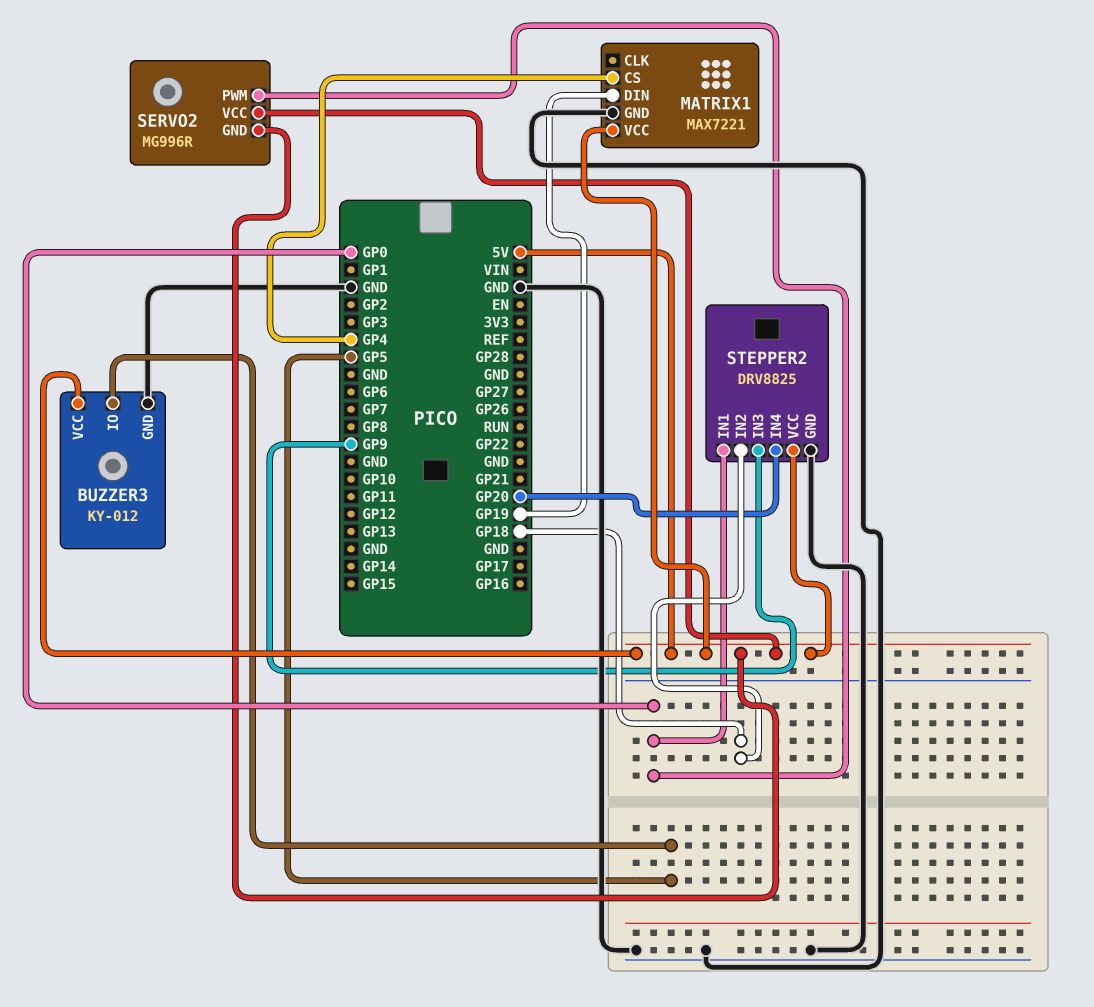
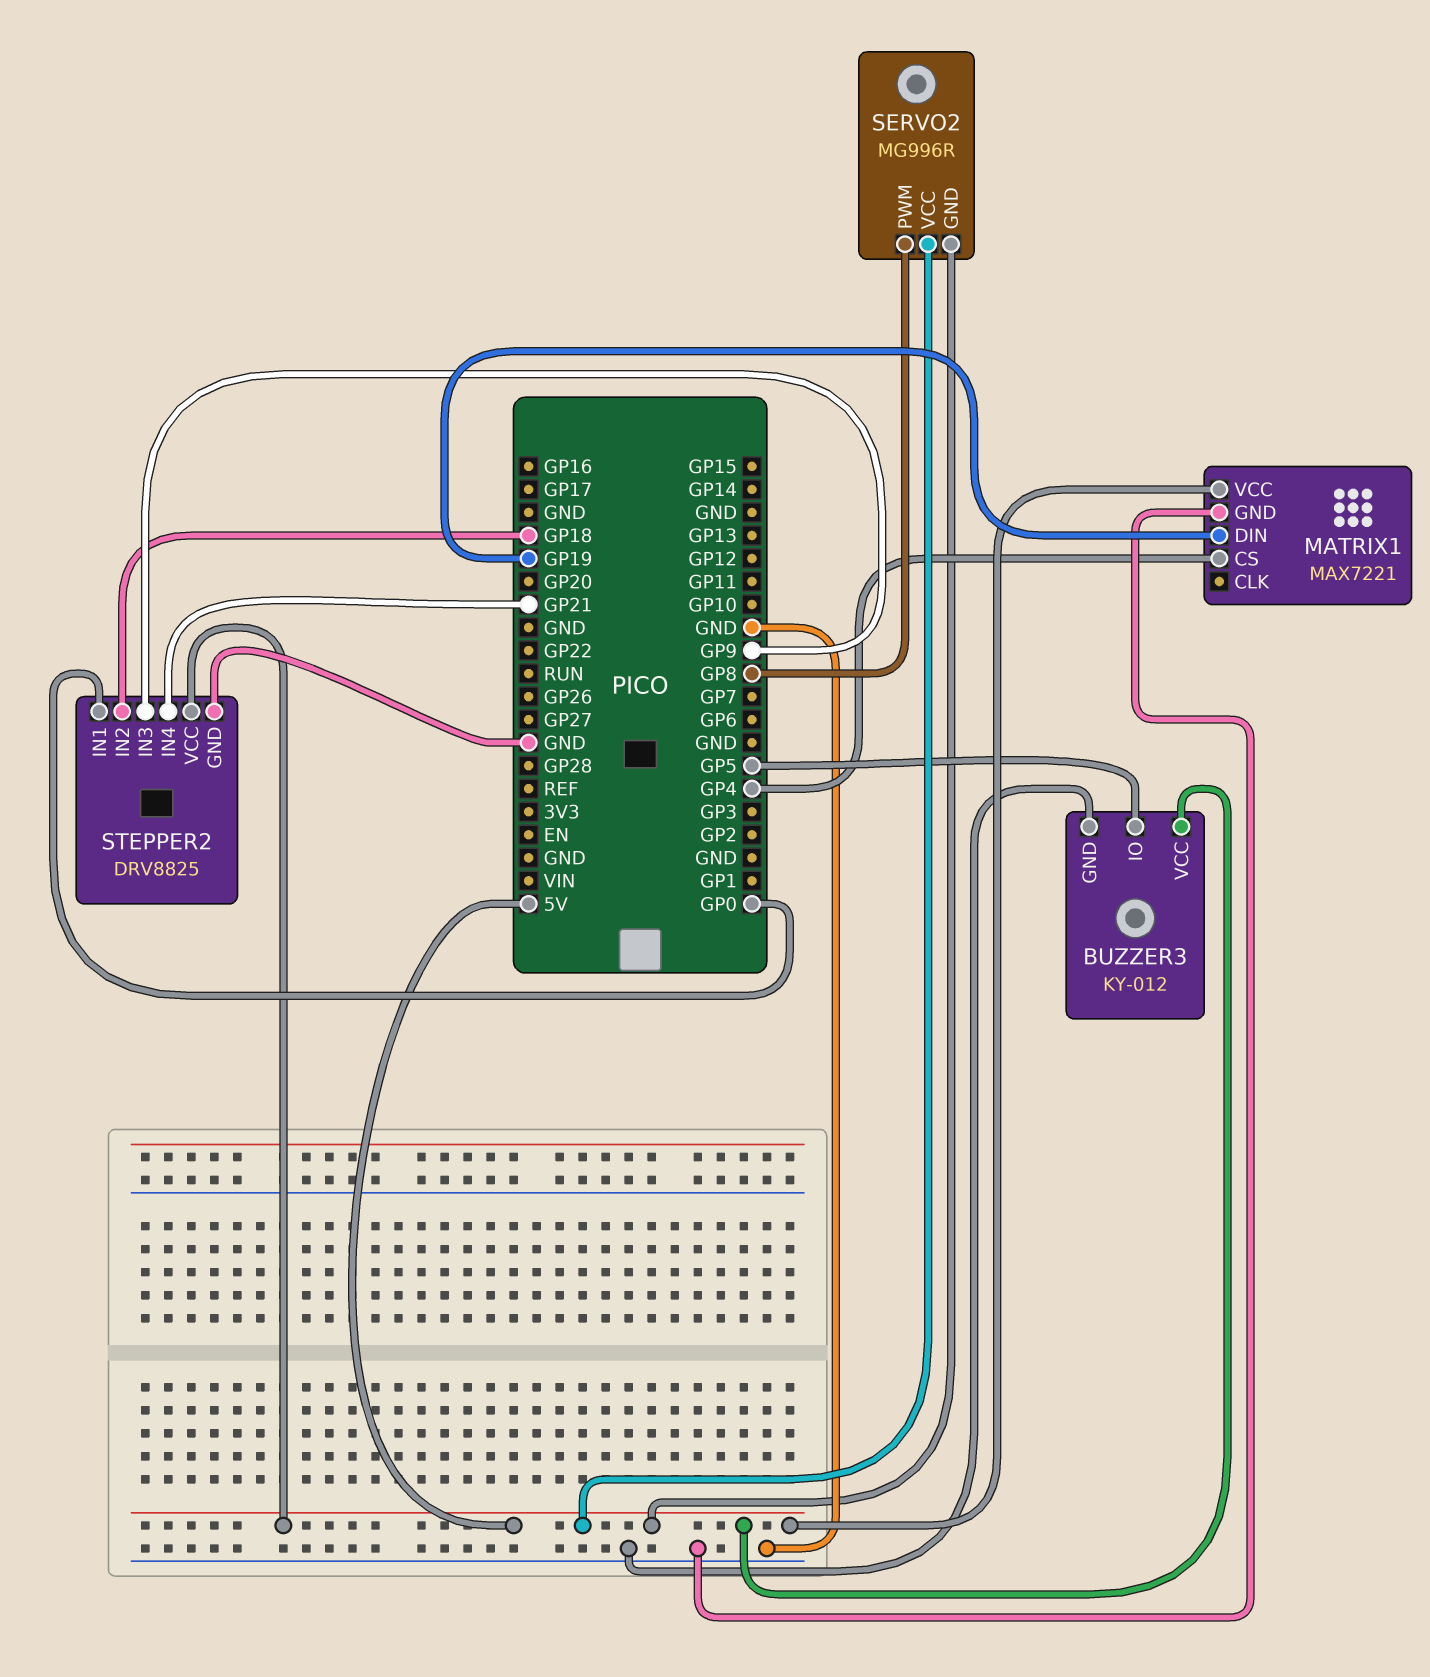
SERVO2 pin PWM: GP0 -> GP8
STEPPER2 pin IN4: GP20 -> GP21

